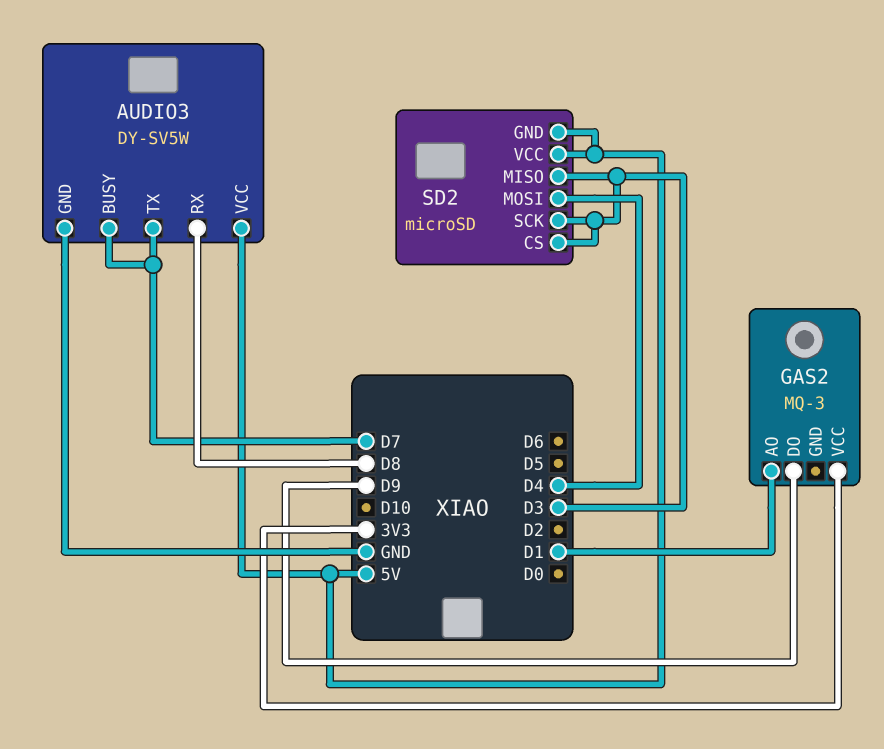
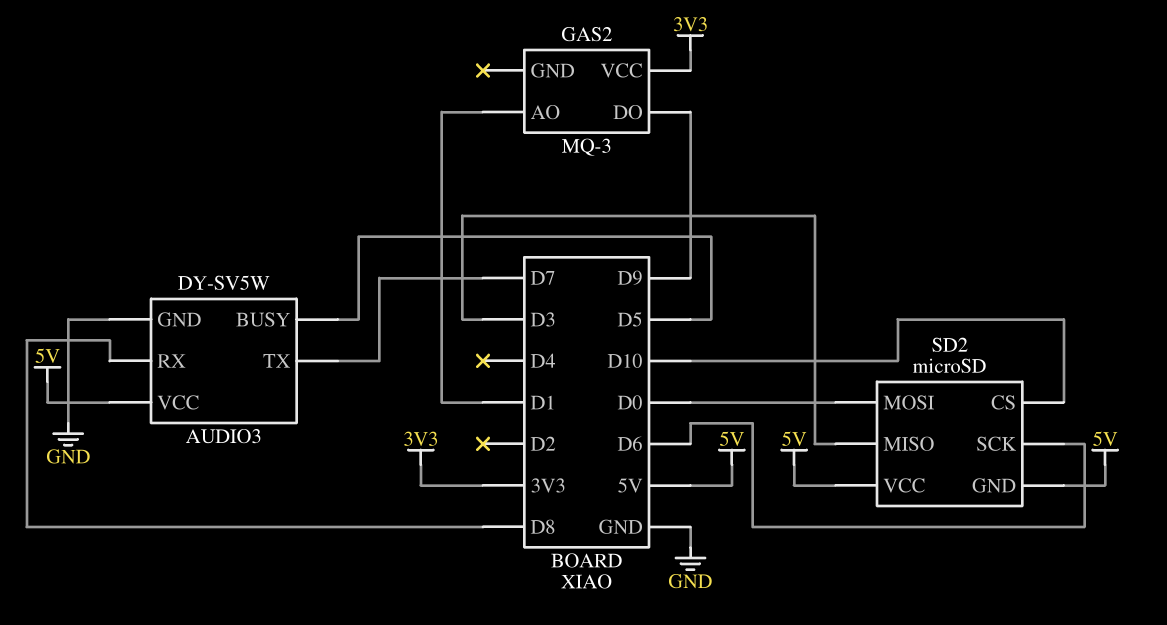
AUDIO3 pin BUSY: D7 -> D5
SD2 pin CS: D3 -> D10
SD2 pin MOSI: D4 -> D0
SD2 pin SCK: D3 -> D6

